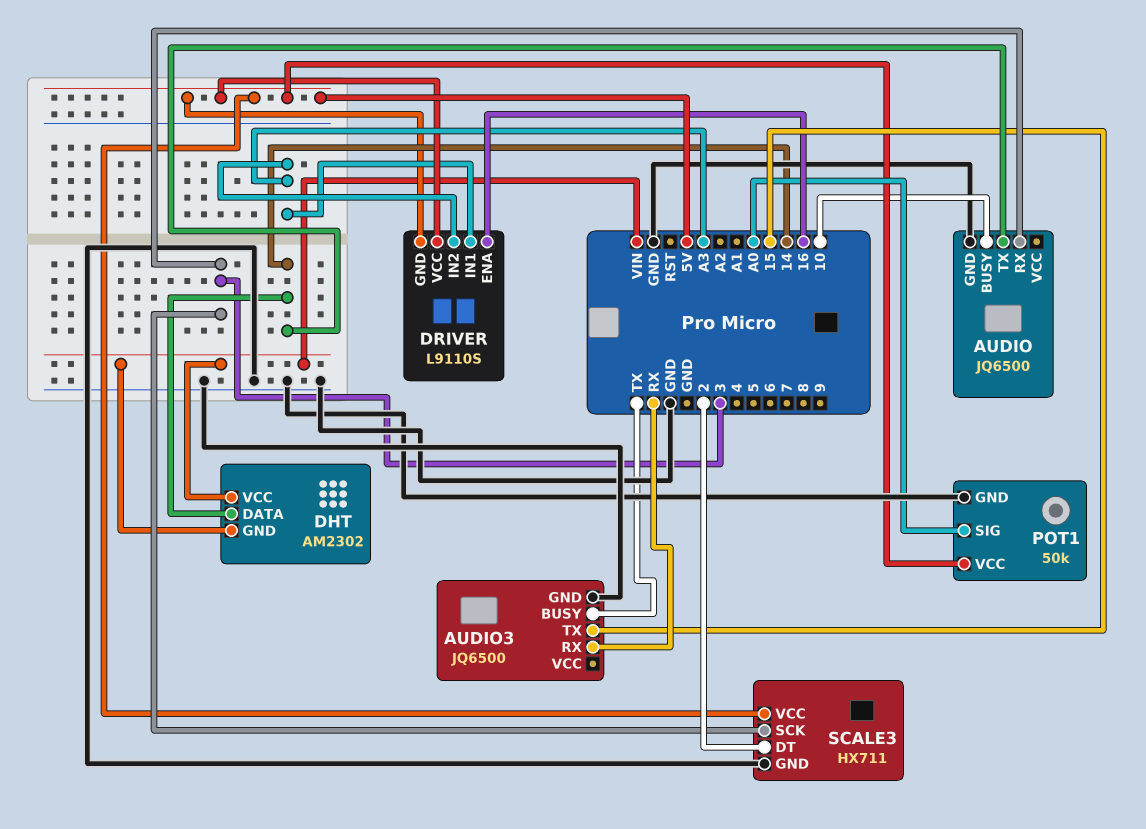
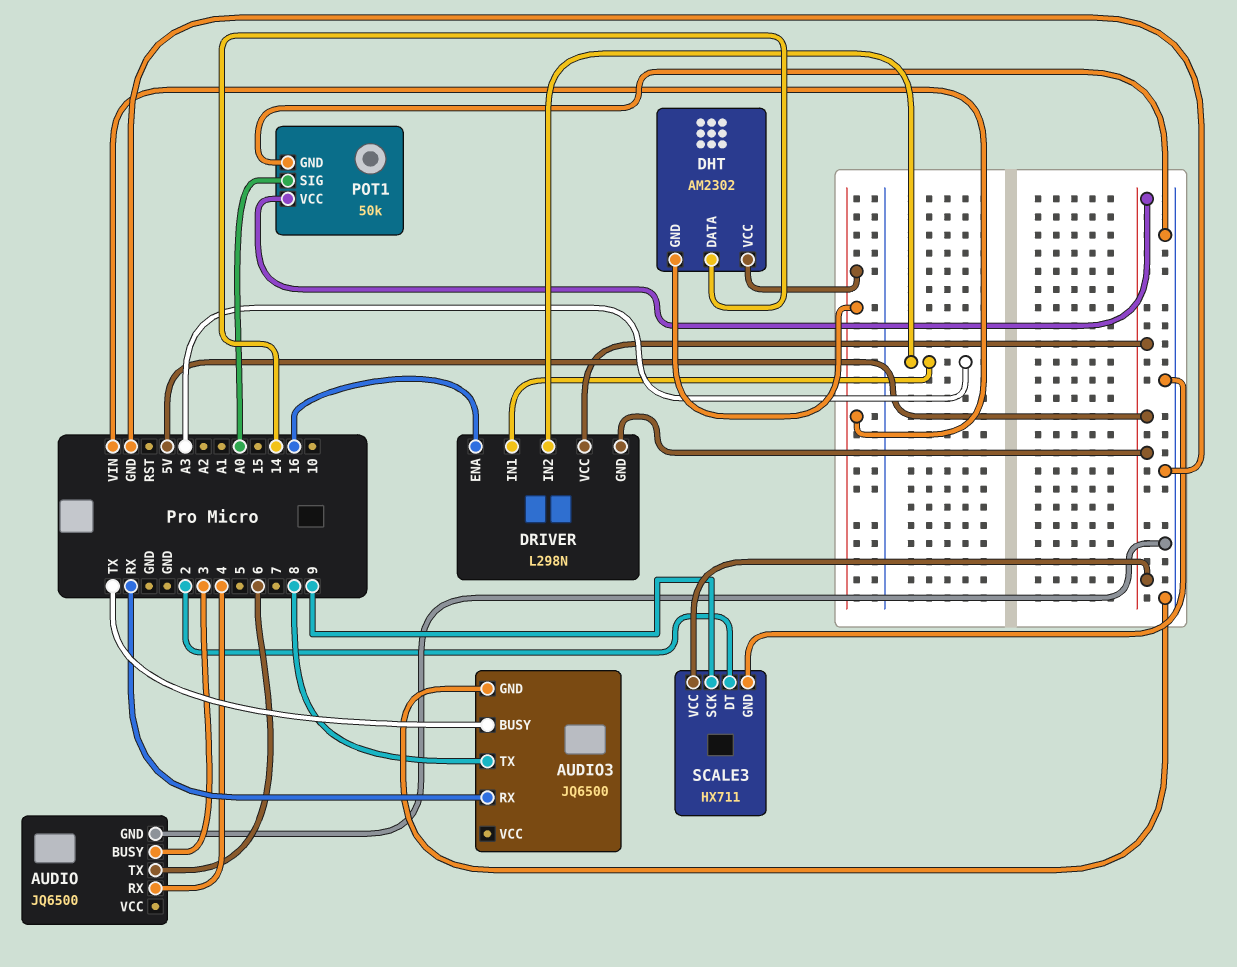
AUDIO pin BUSY: 10 -> 3
AUDIO pin RX: 3 -> 4
AUDIO pin TX: 14 -> 6
AUDIO3 pin TX: 15 -> 8
DRIVER: L9110S -> L298N
SCALE3 pin SCK: 3 -> 9

